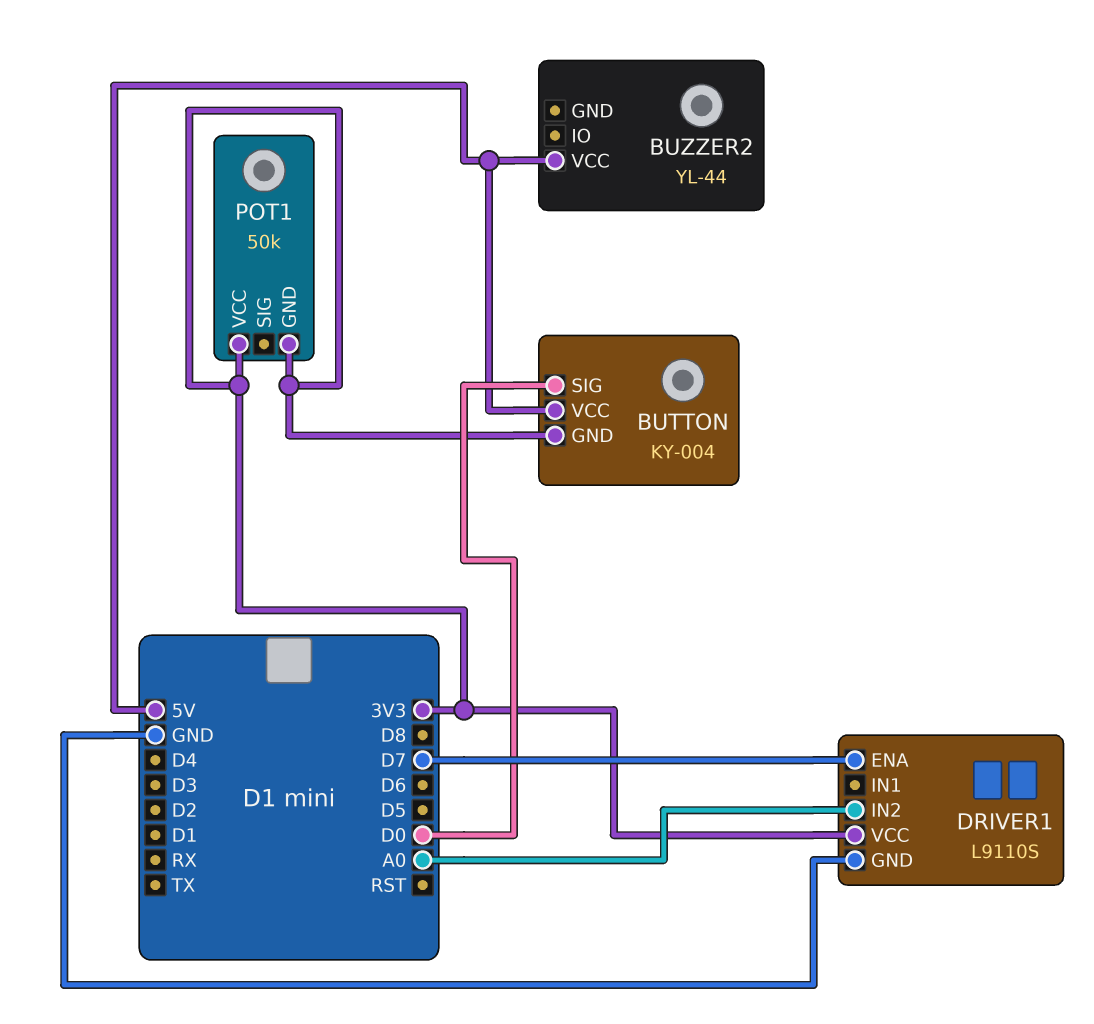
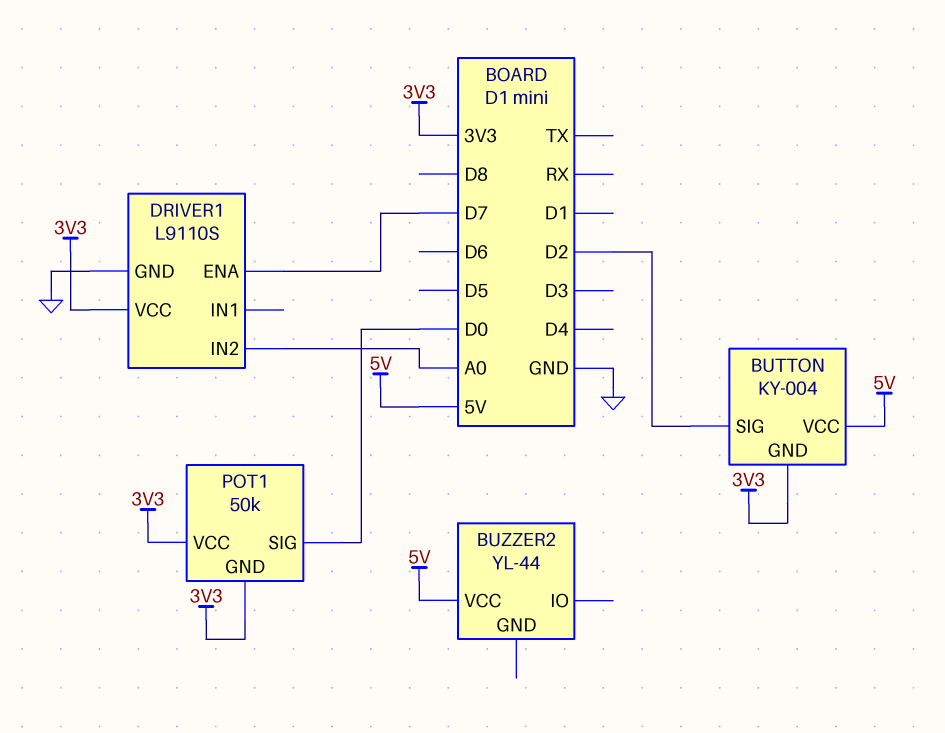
BUTTON pin SIG: D0 -> D2
POT1 pin SIG: none -> D0

